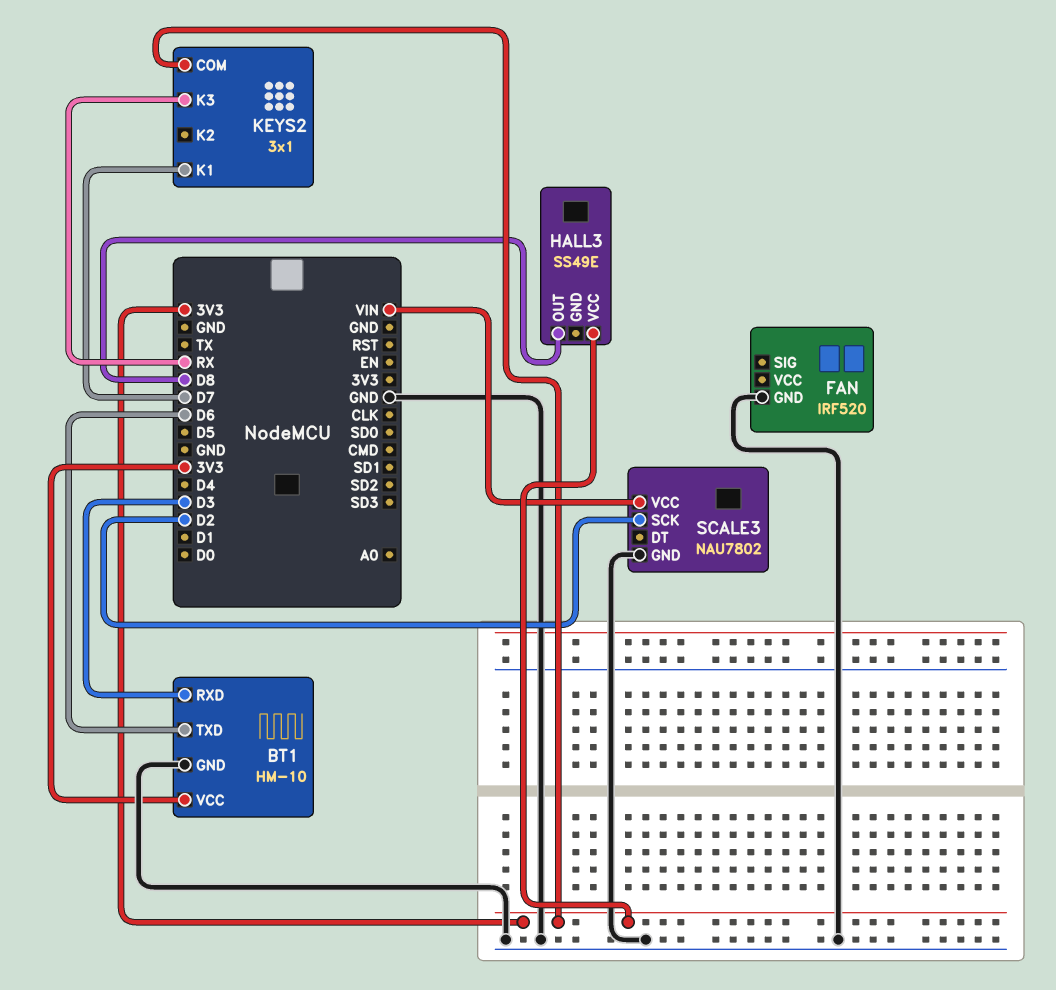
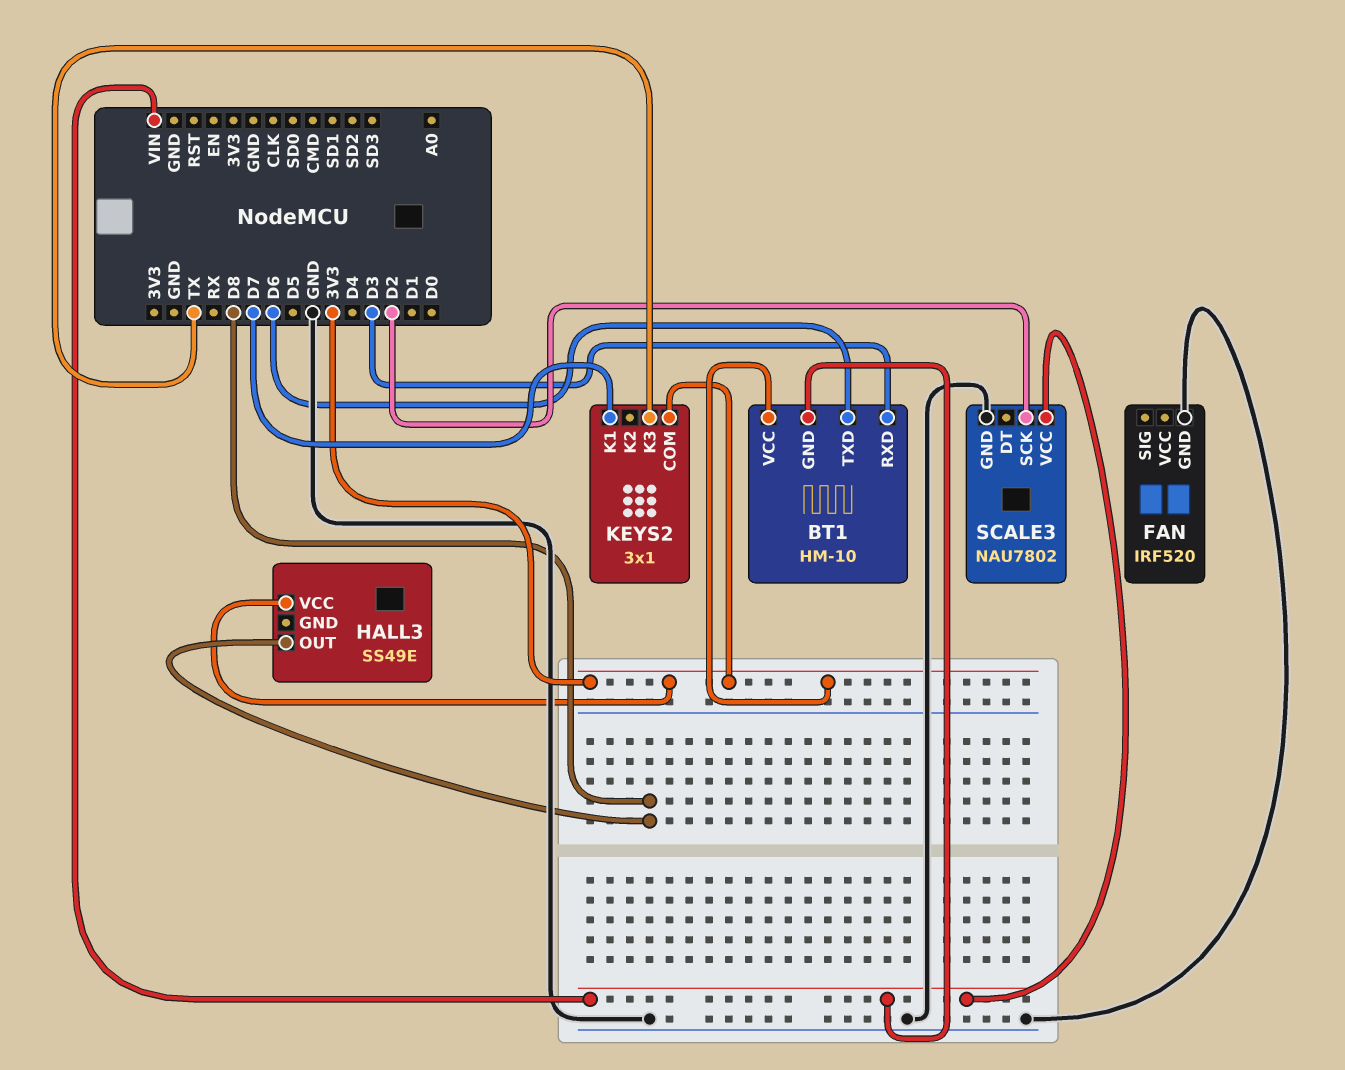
BT1 pin GND: GND -> VIN
KEYS2 pin K3: RX -> TX

